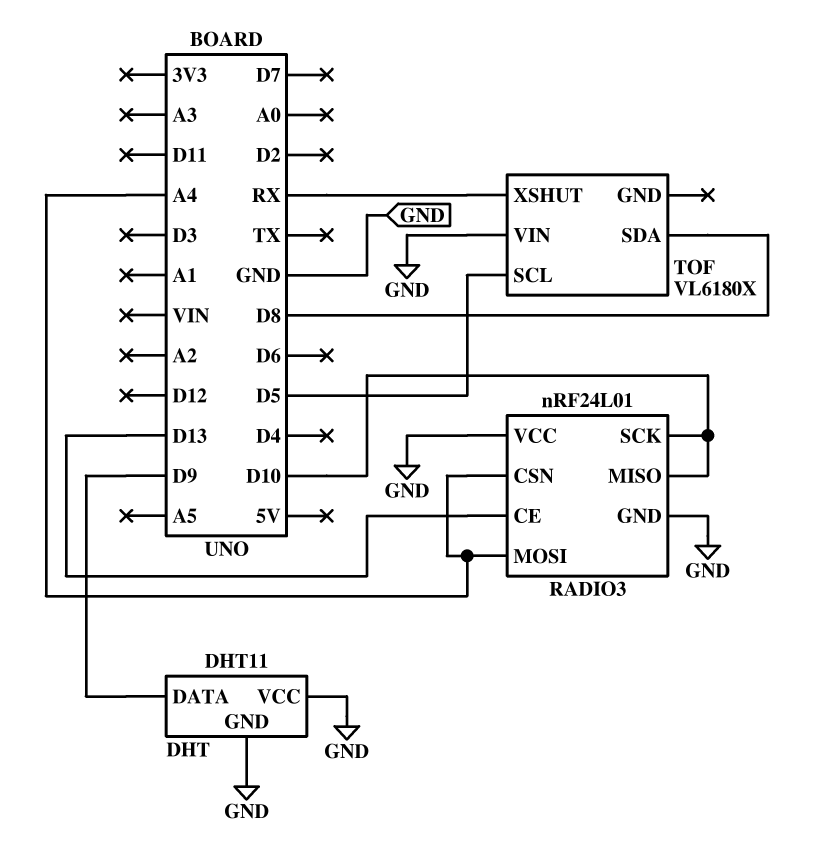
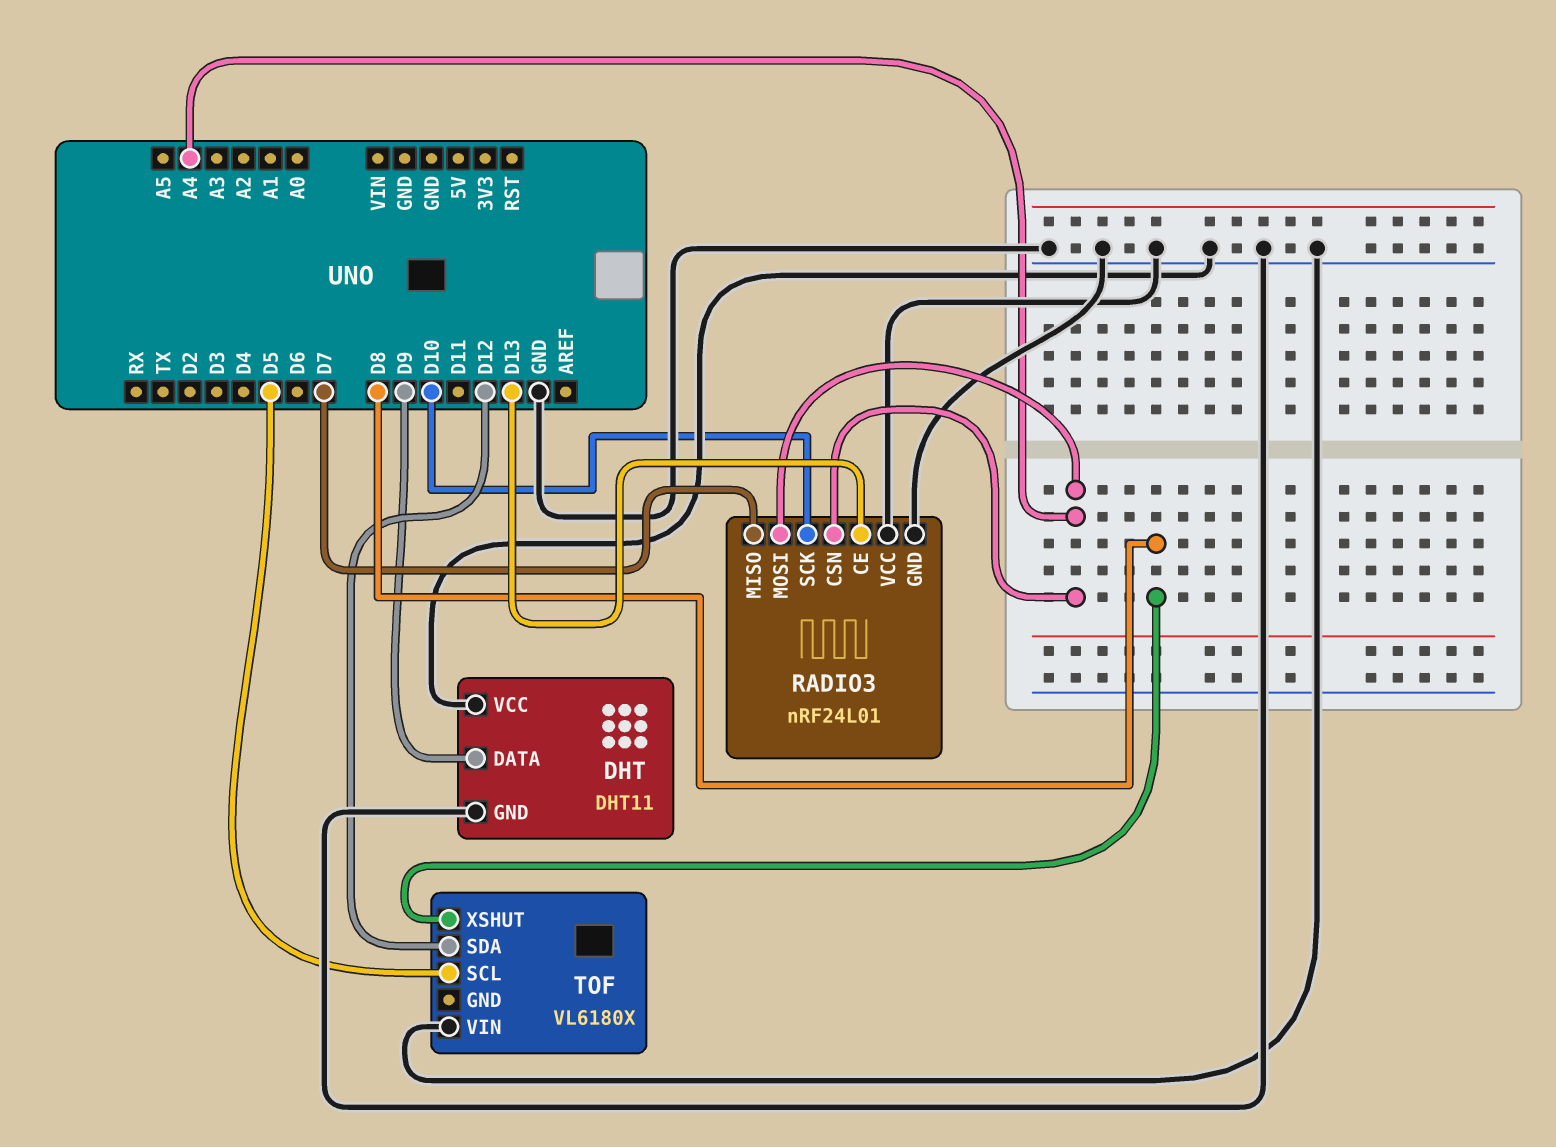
RADIO3 pin MISO: D10 -> D7
TOF pin SDA: D8 -> D12
TOF pin XSHUT: RX -> D8

